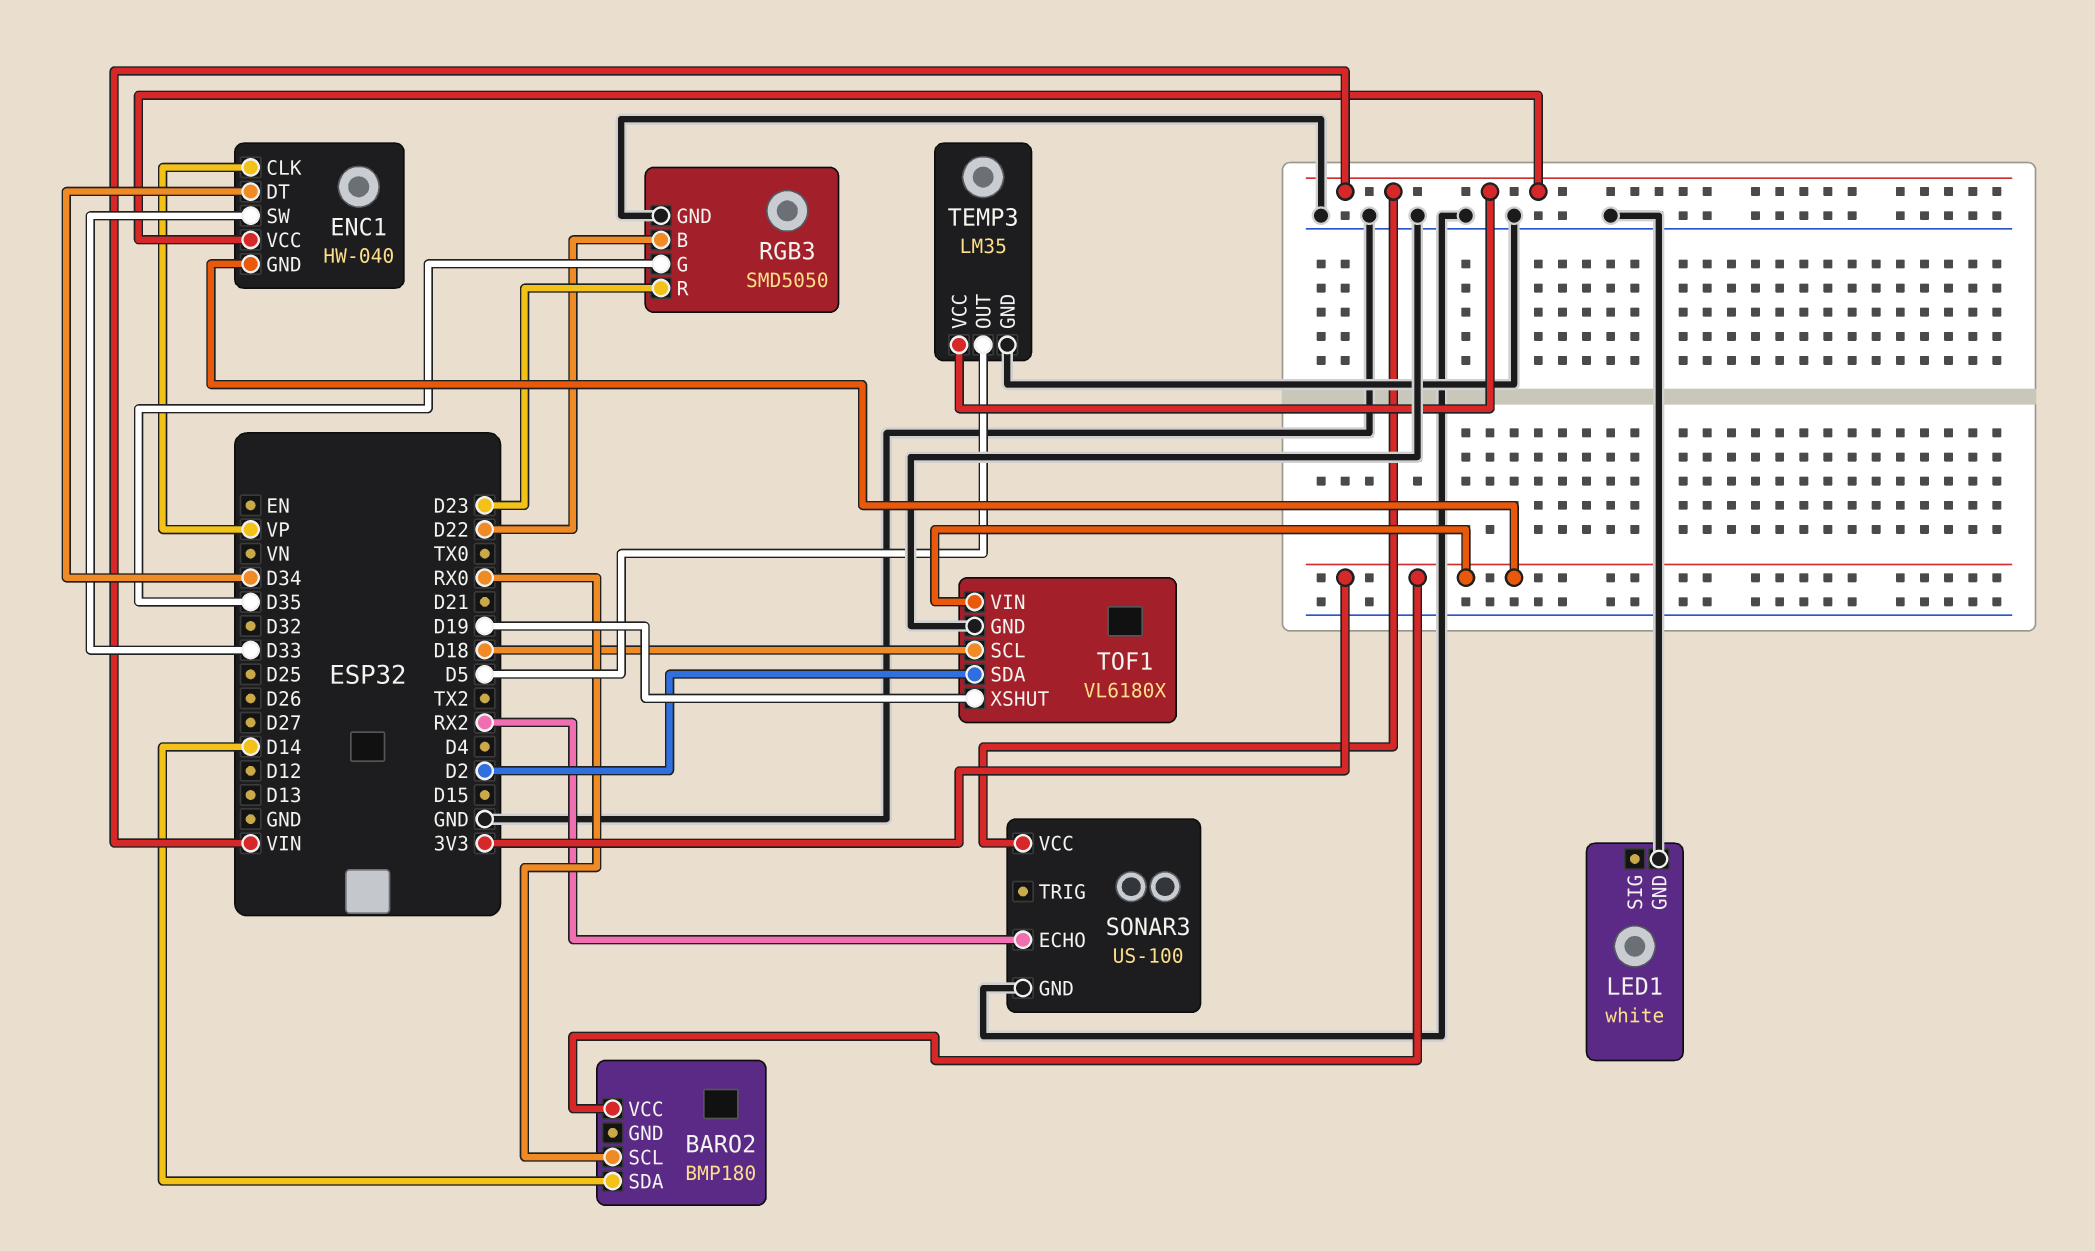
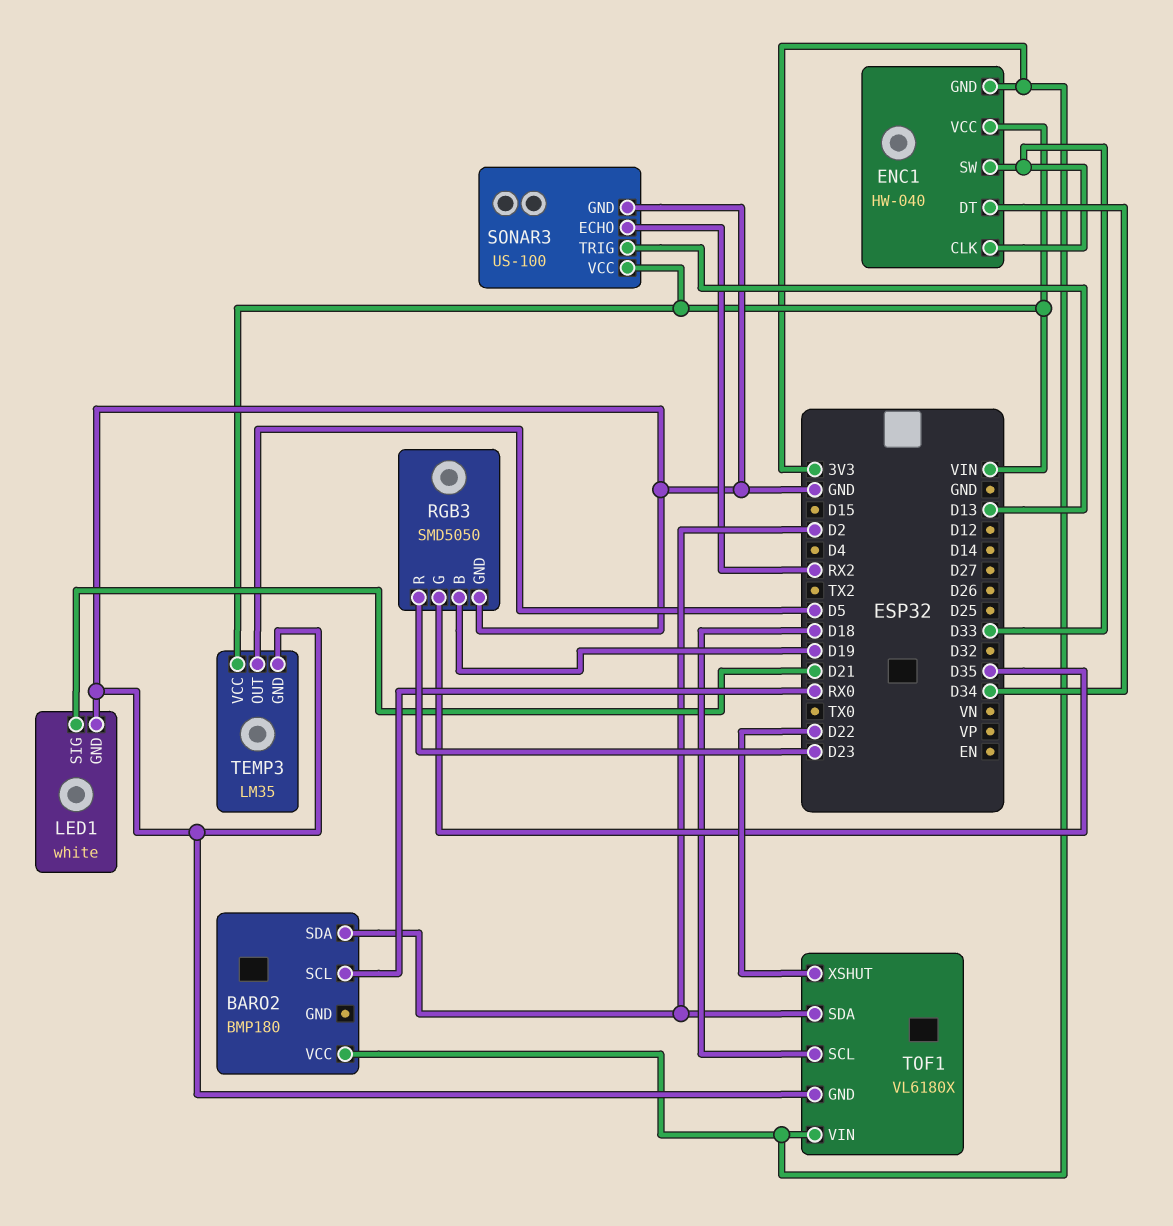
BARO2 pin SDA: D14 -> D2
ENC1 pin CLK: VP -> D33
LED1 pin SIG: none -> D21
RGB3 pin B: D22 -> D19
SONAR3 pin TRIG: none -> D13
TOF1 pin XSHUT: D19 -> D22

